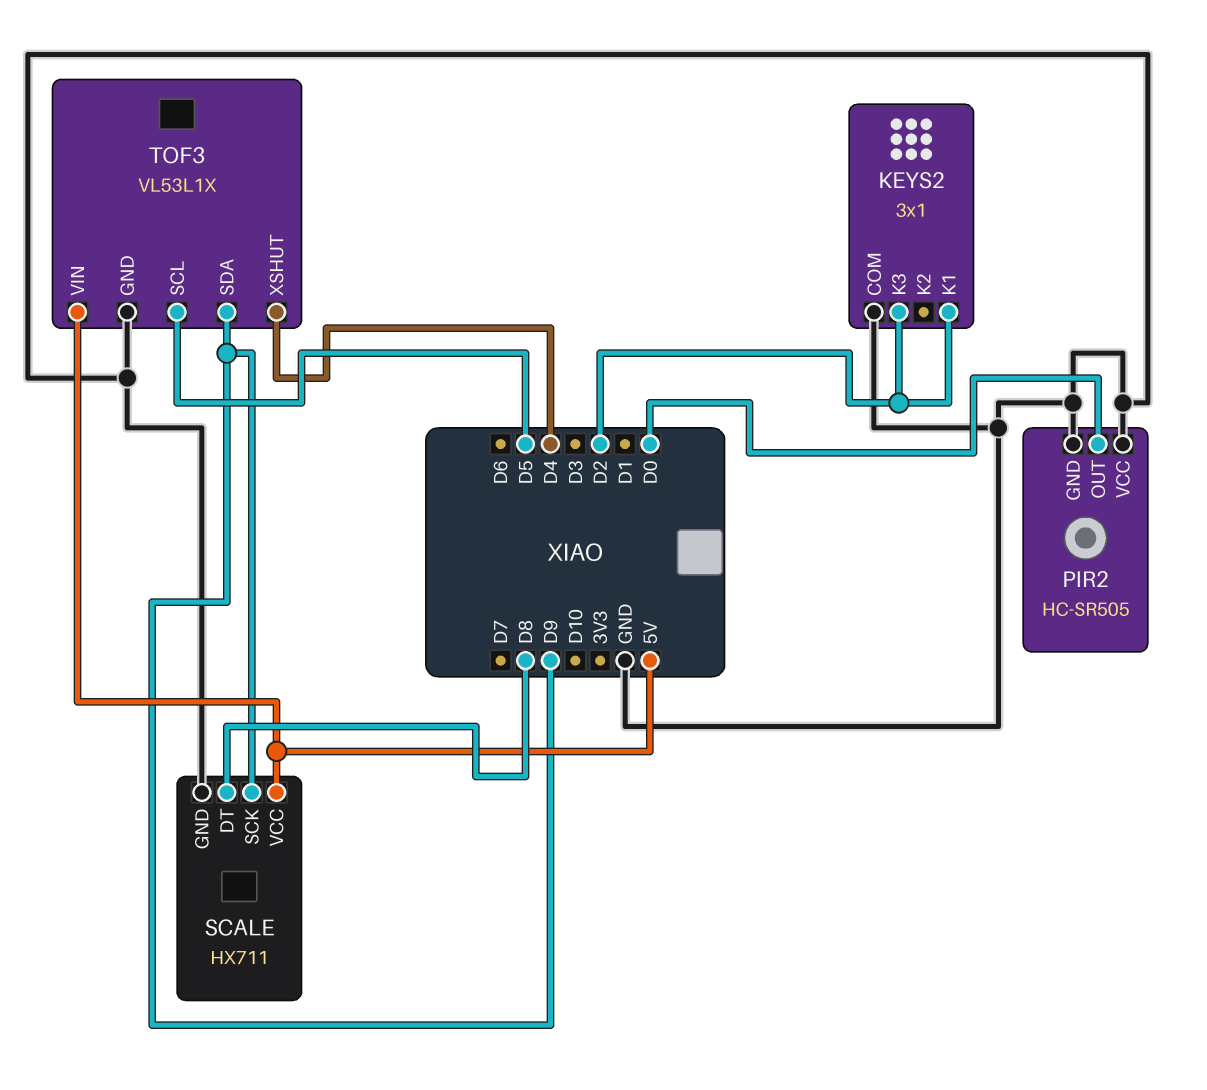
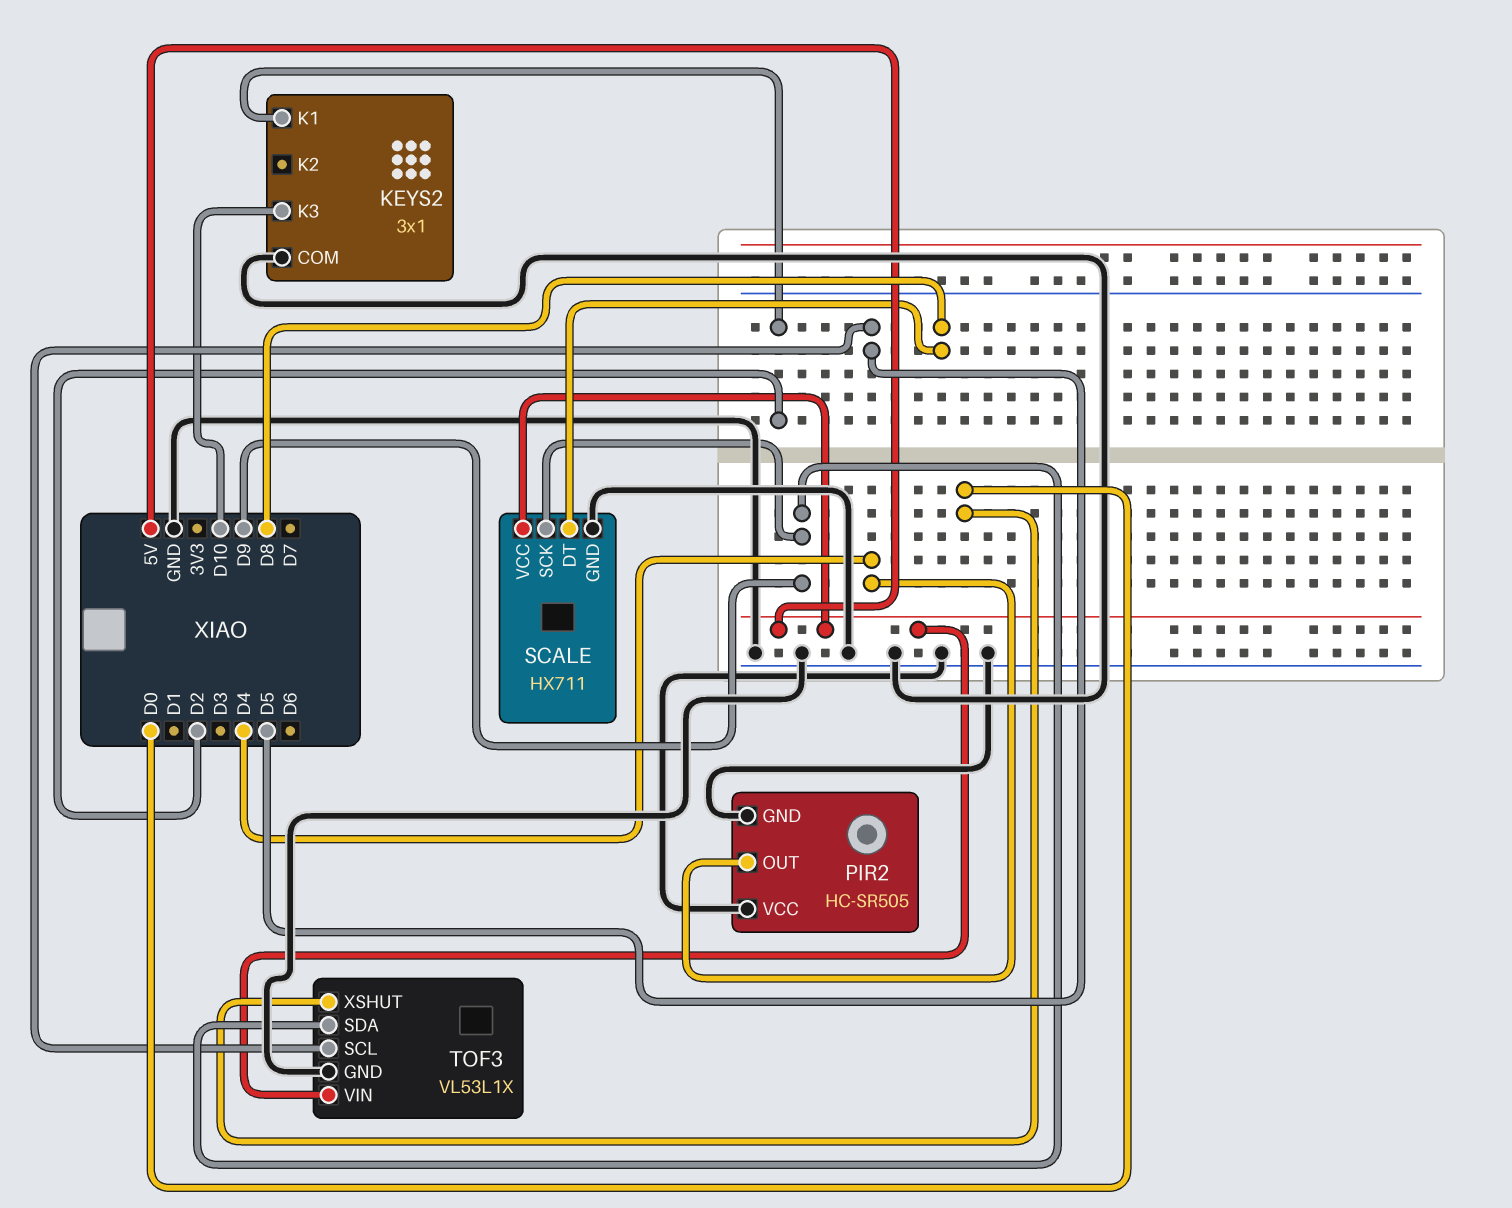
KEYS2 pin K3: D2 -> D10
PIR2 pin OUT: D0 -> D4
TOF3 pin XSHUT: D4 -> D0

